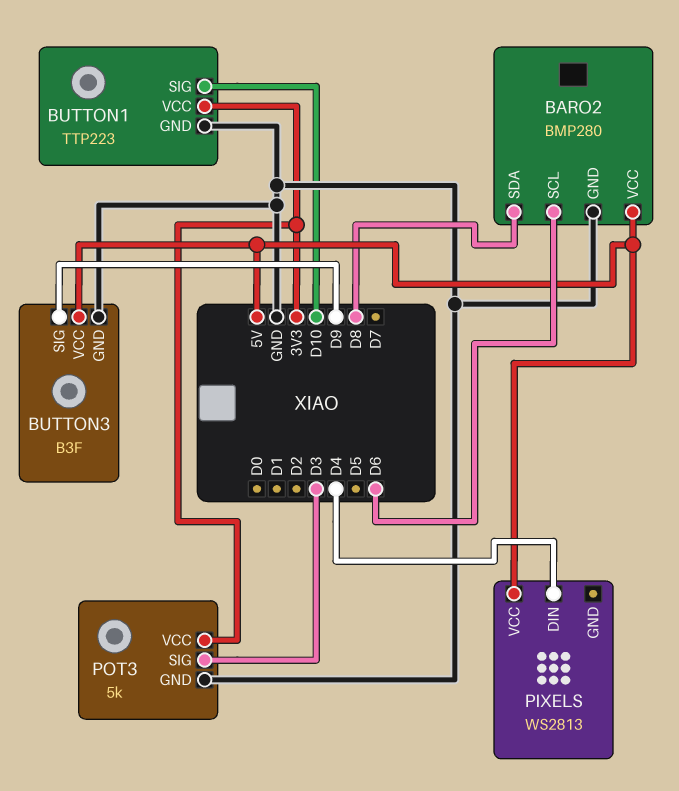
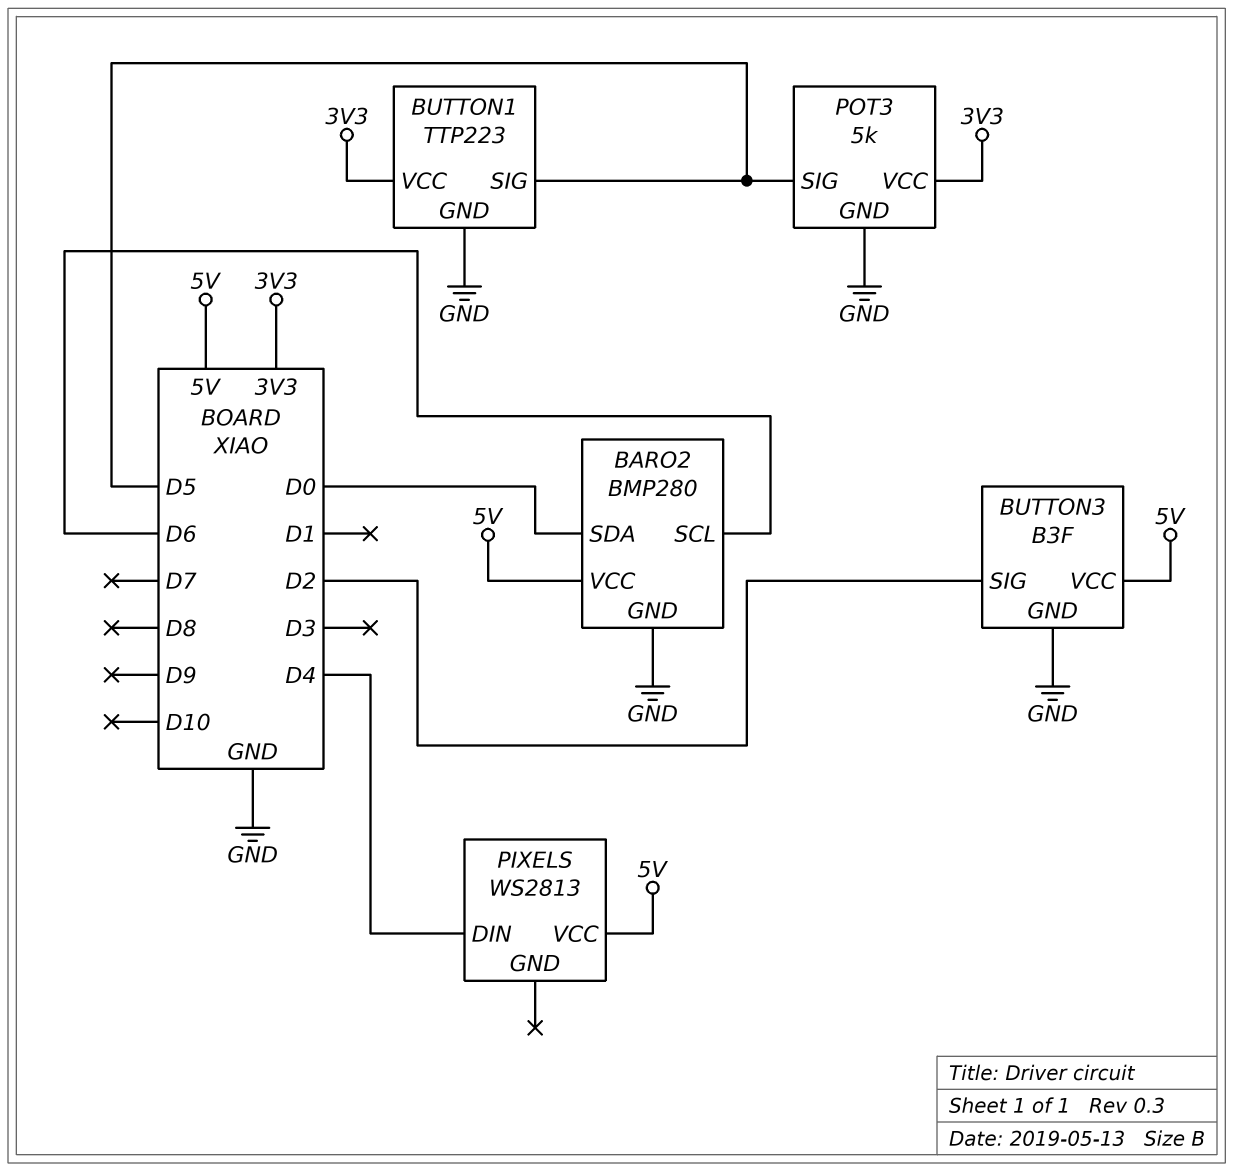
BARO2 pin SDA: D8 -> D0
BUTTON1 pin SIG: D10 -> D5
BUTTON3 pin SIG: D9 -> D2
POT3 pin SIG: D3 -> D5

